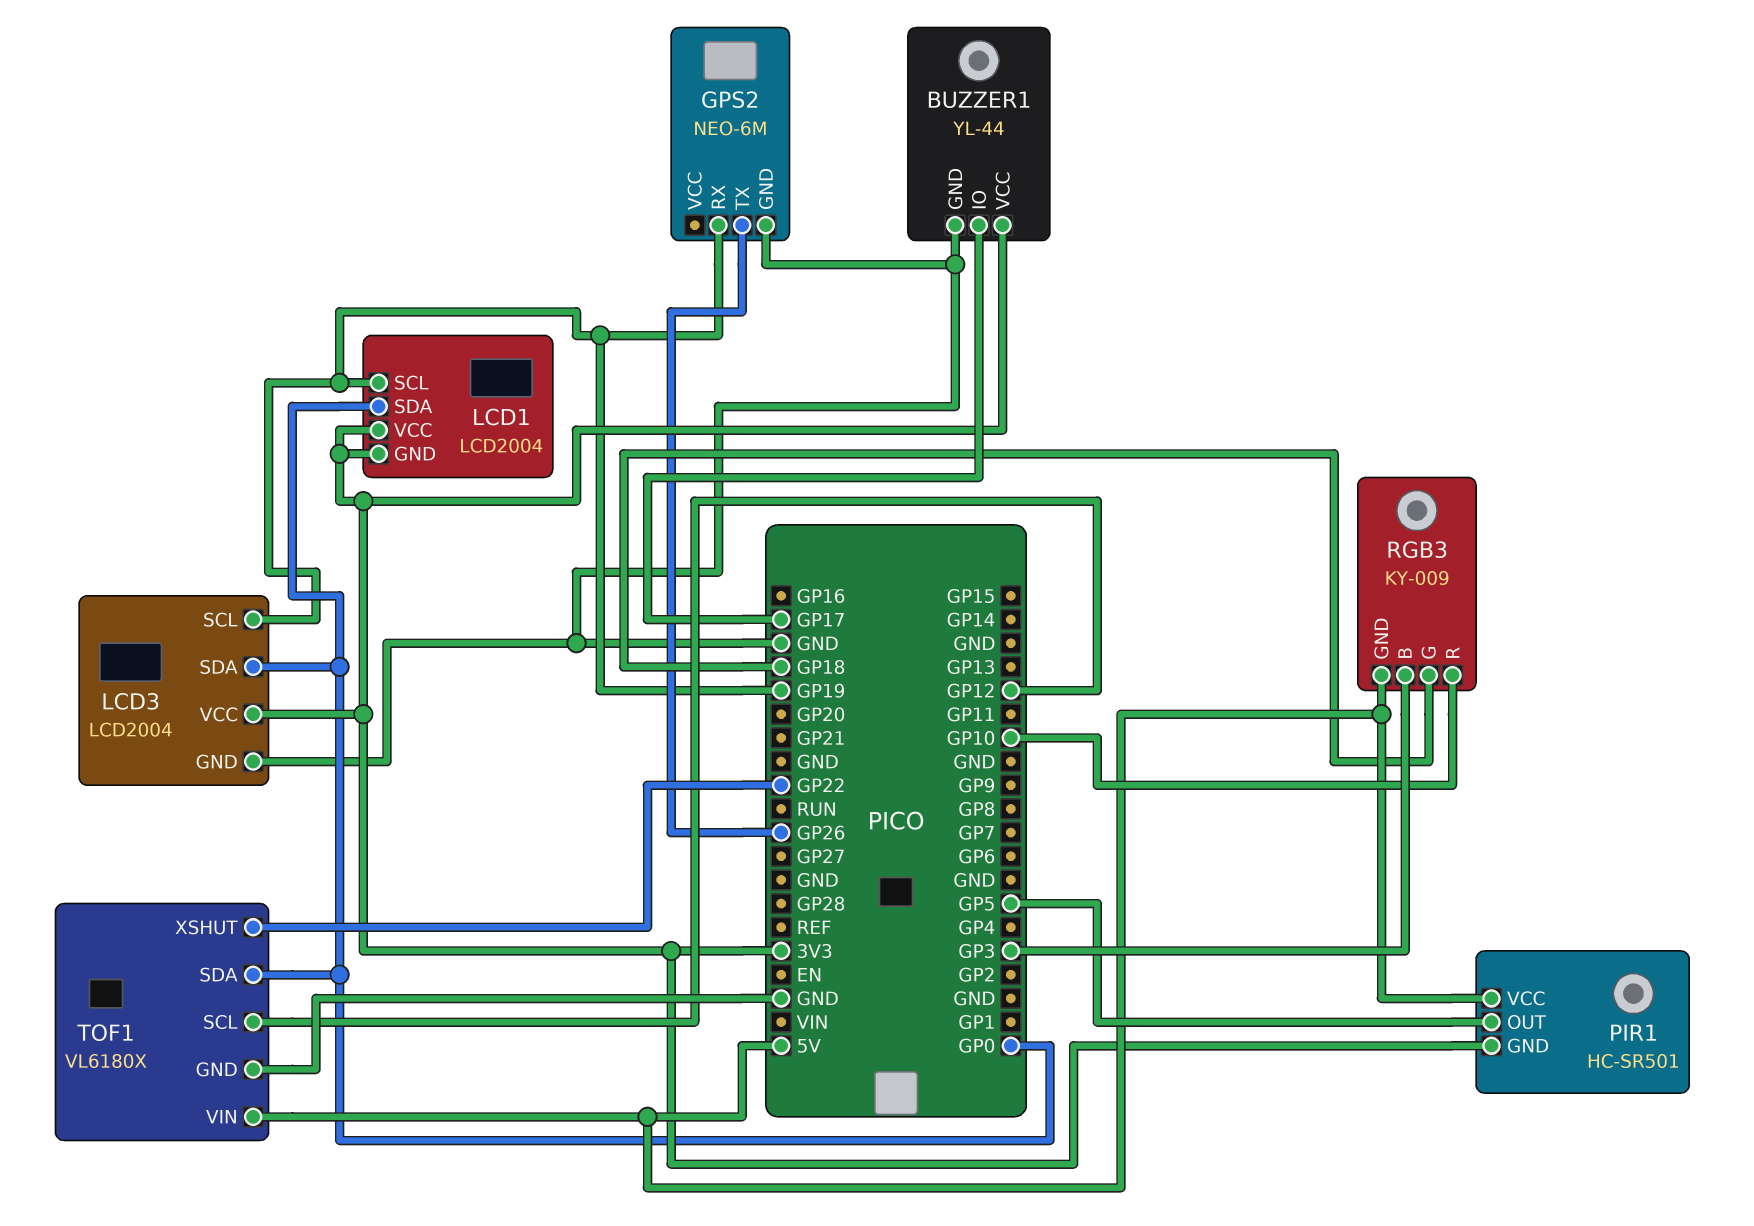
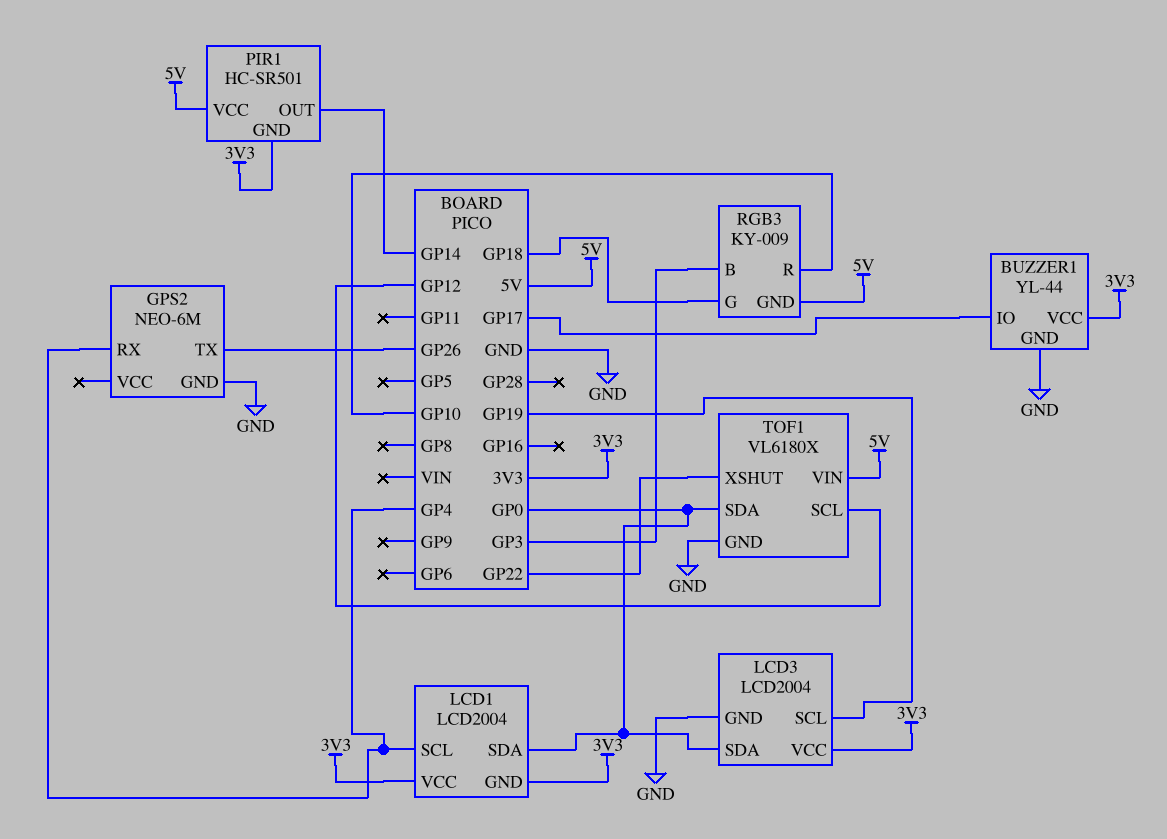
GPS2 pin RX: GP19 -> GP4
LCD1 pin SCL: GP19 -> GP4
PIR1 pin OUT: GP5 -> GP14

